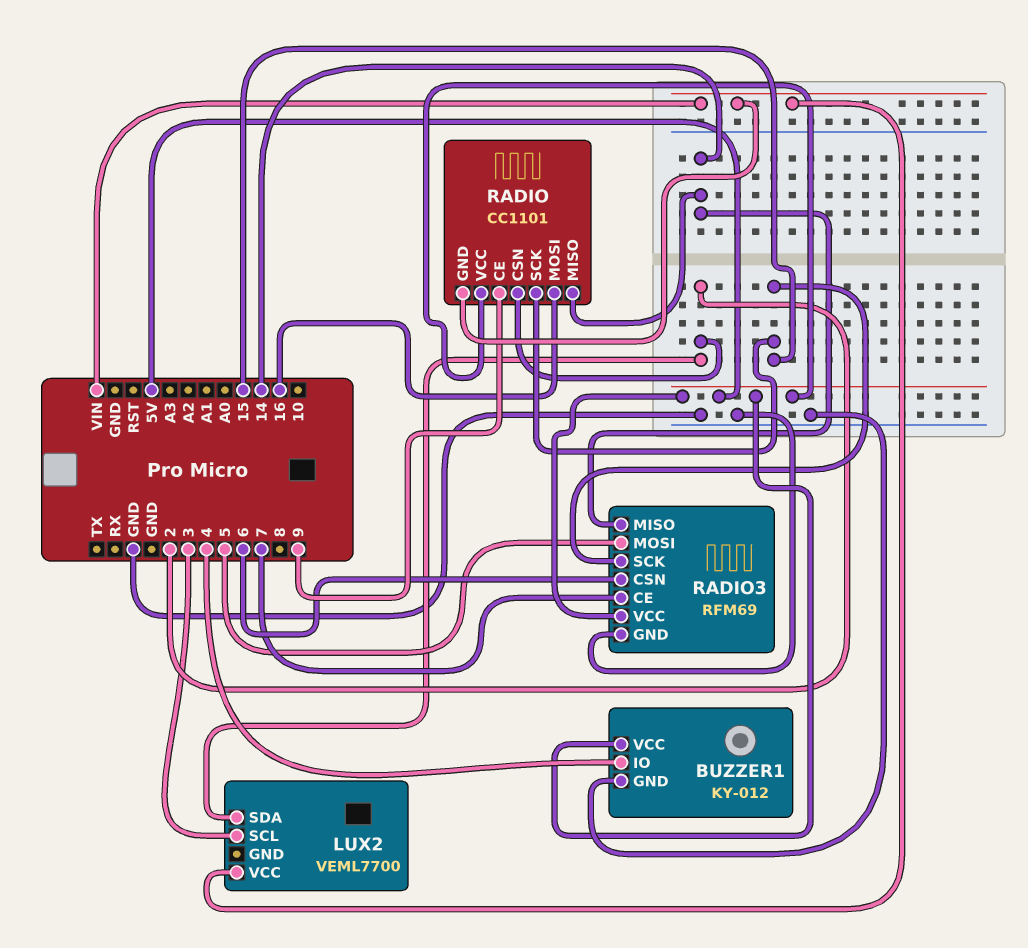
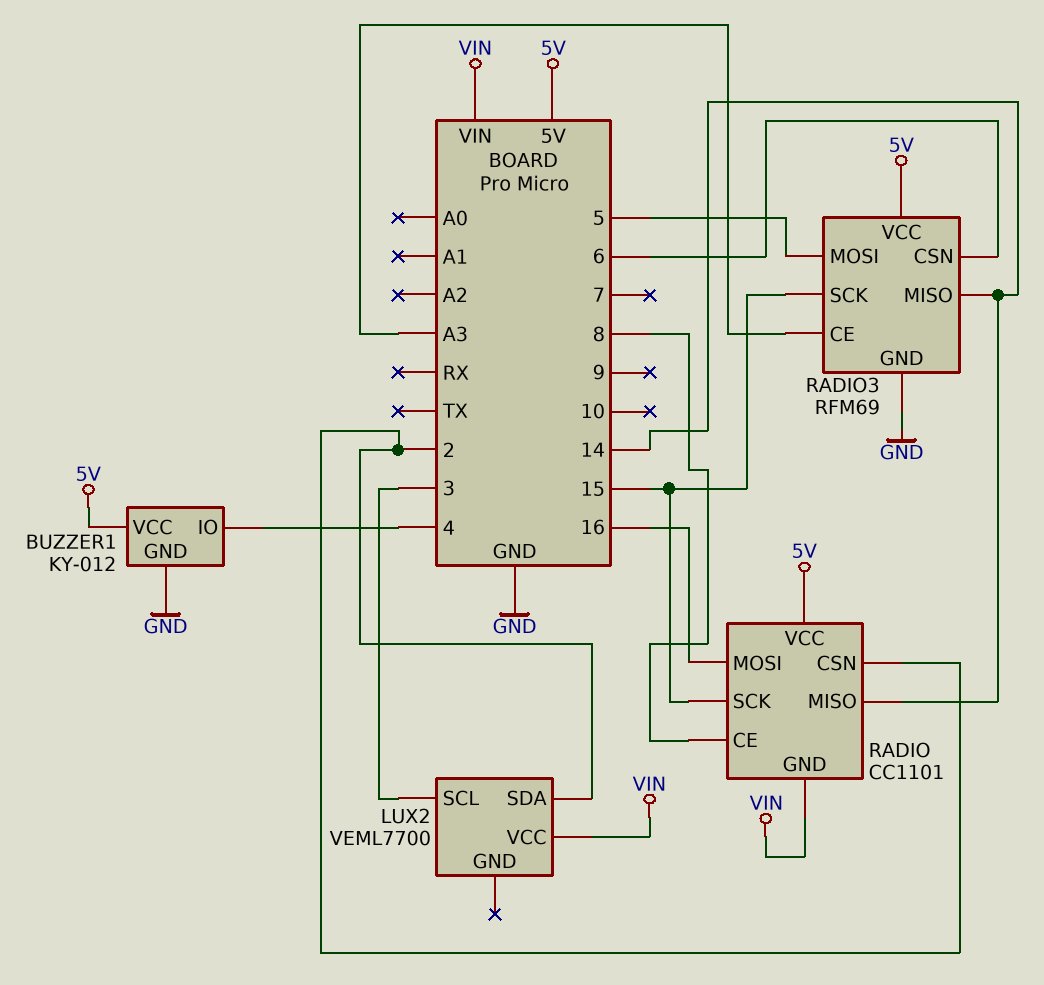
RADIO pin CE: 9 -> 8
RADIO3 pin CE: 7 -> A3

